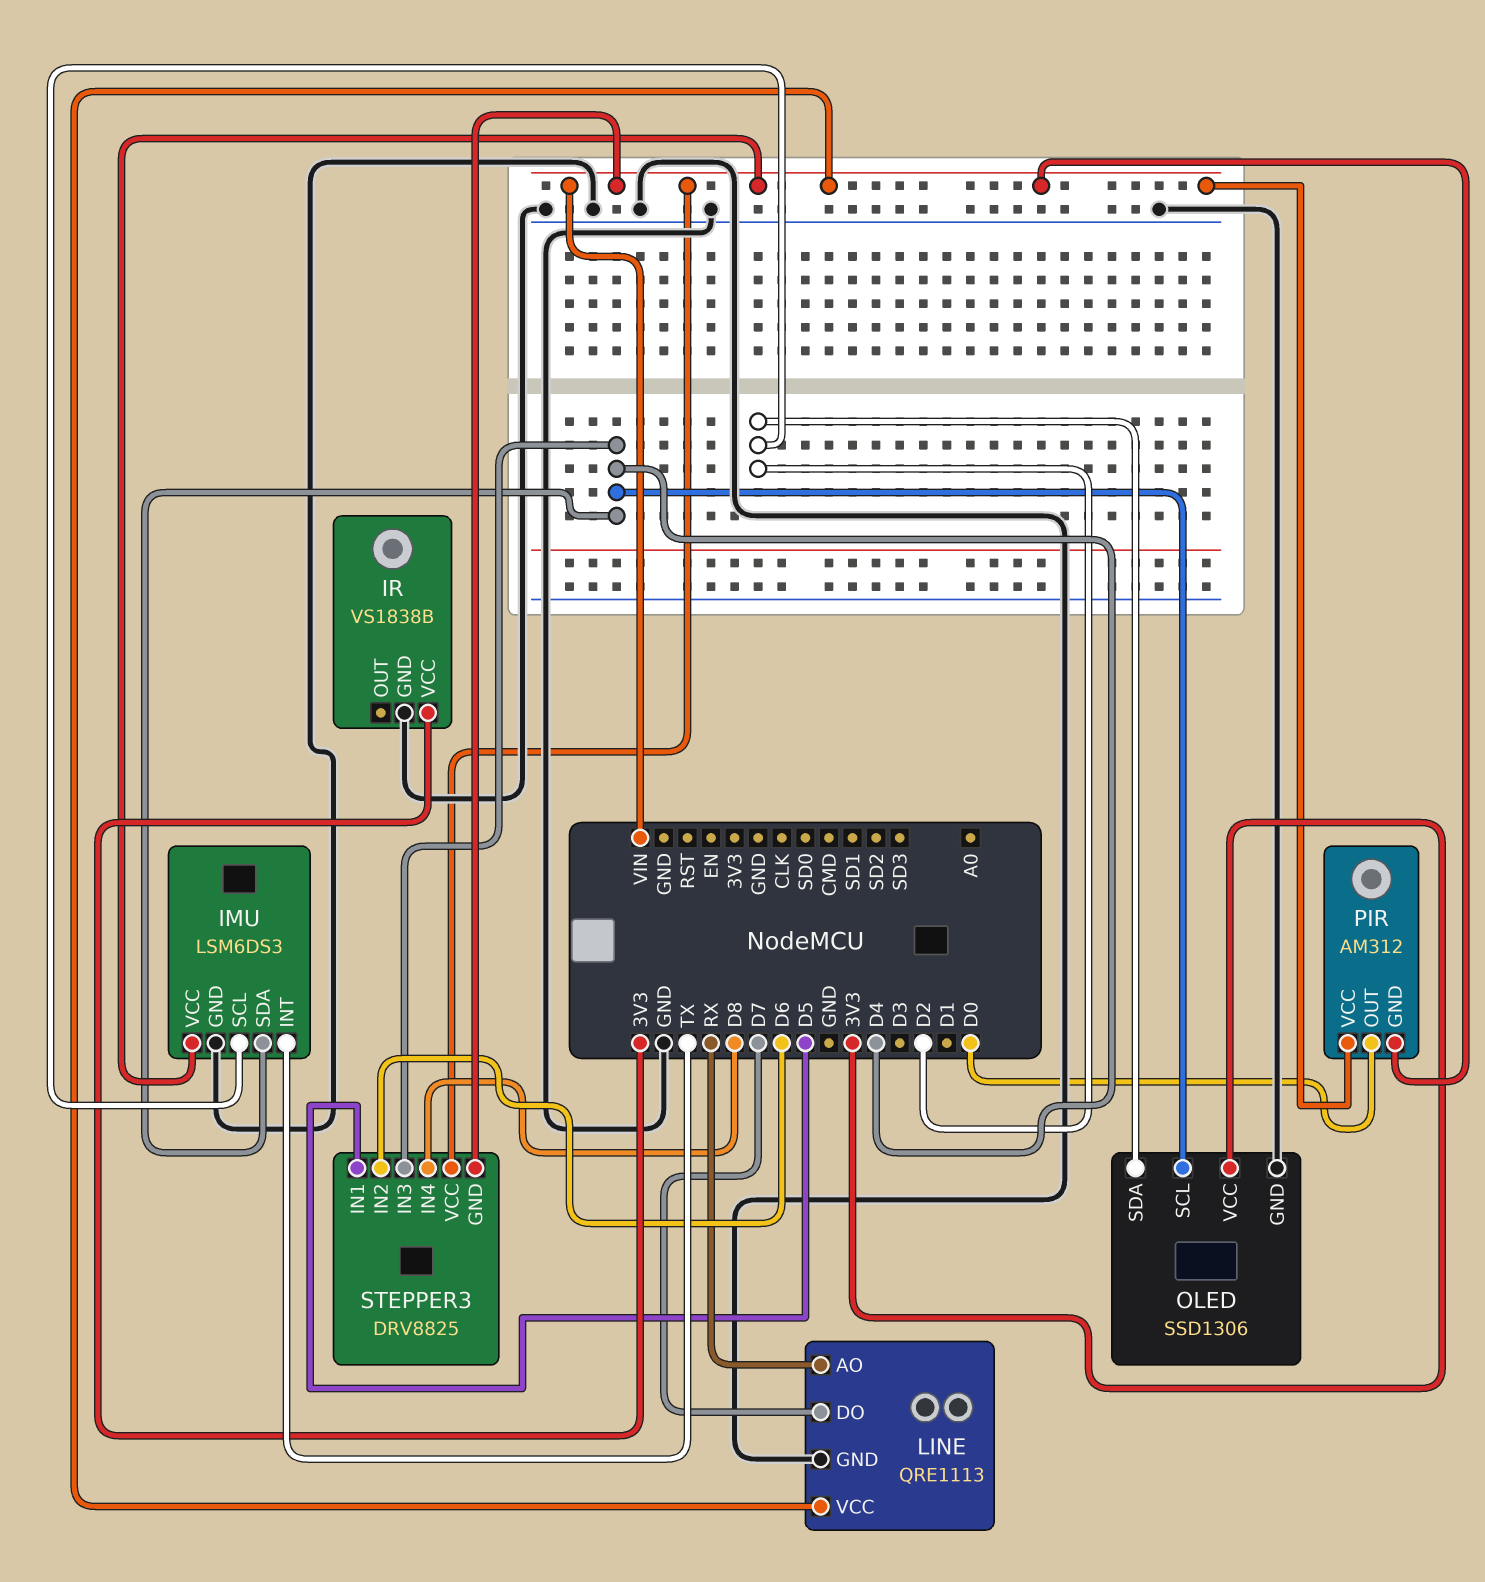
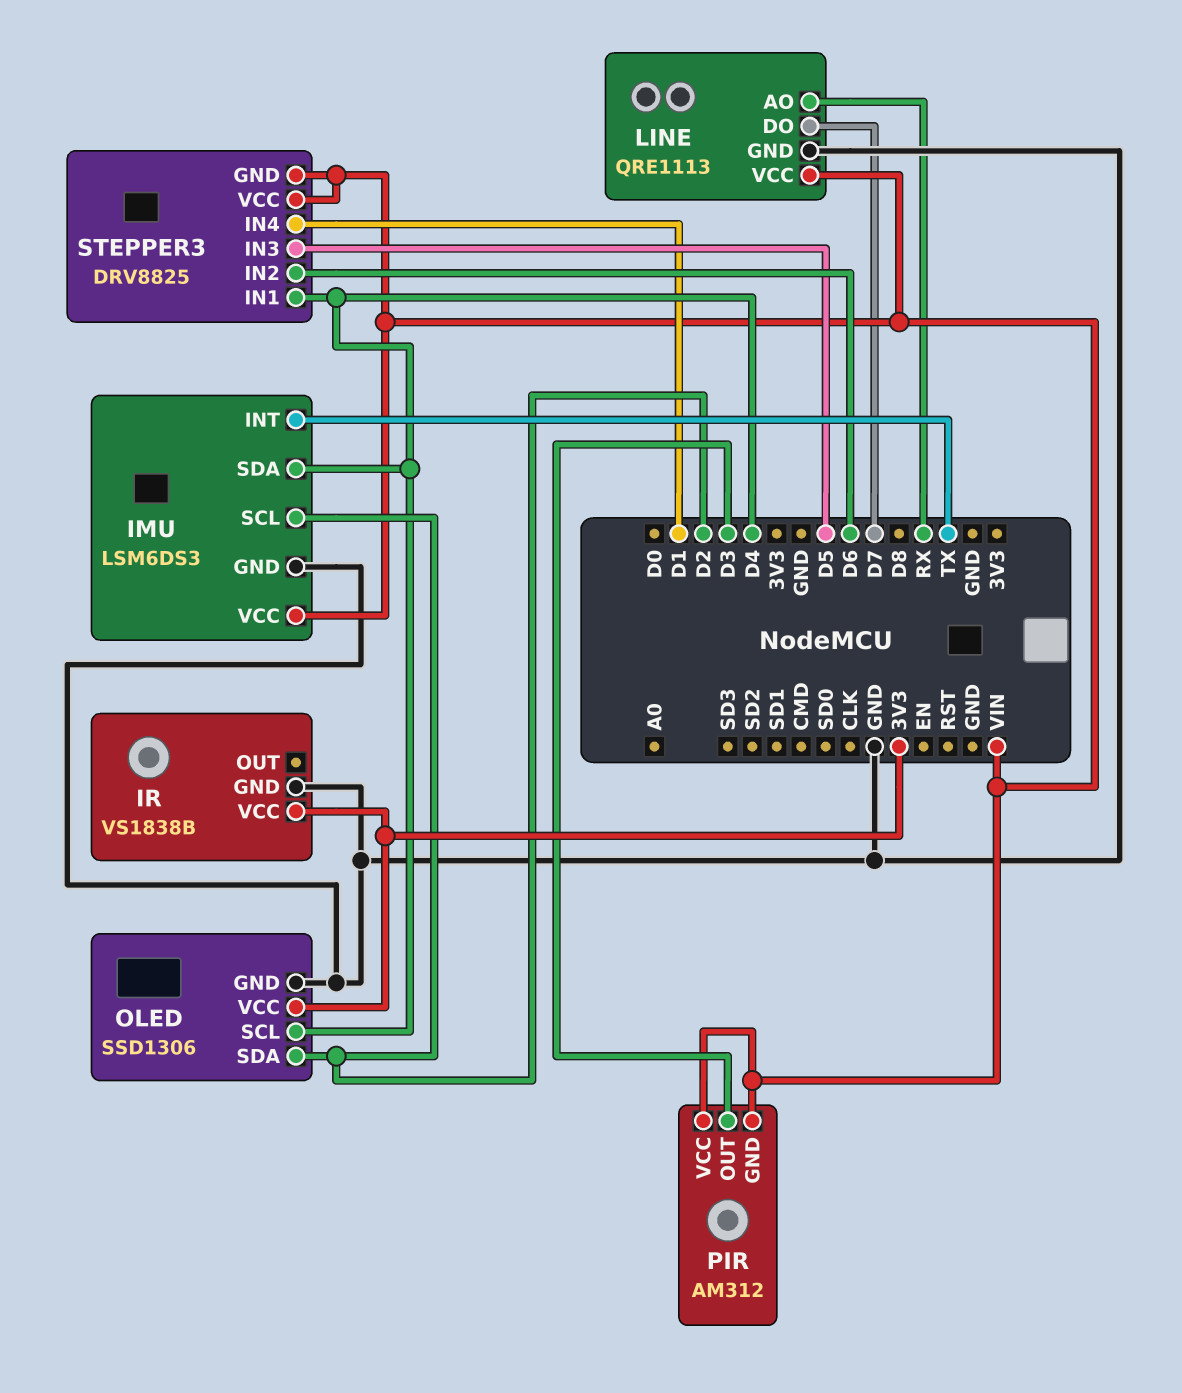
PIR pin OUT: D0 -> D3
STEPPER3 pin IN1: D5 -> D4
STEPPER3 pin IN3: D4 -> D5
STEPPER3 pin IN4: D8 -> D1

